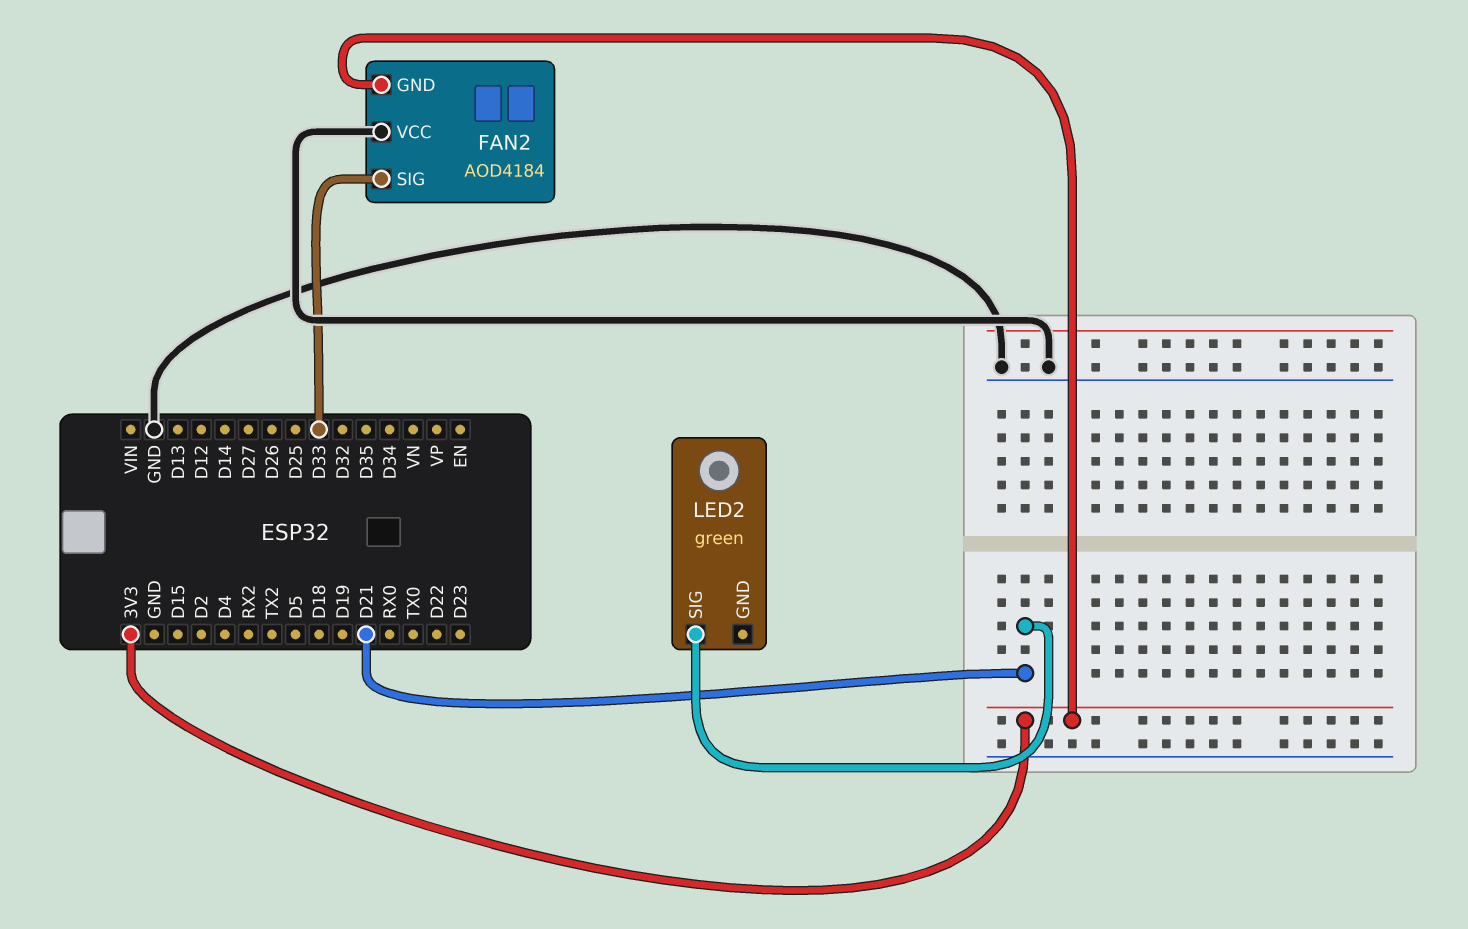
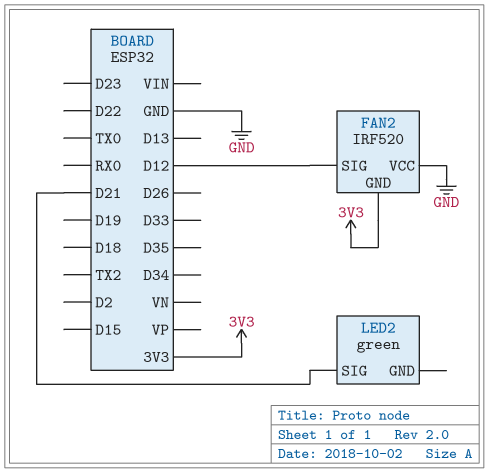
FAN2: AOD4184 -> IRF520
FAN2 pin SIG: D33 -> D12

